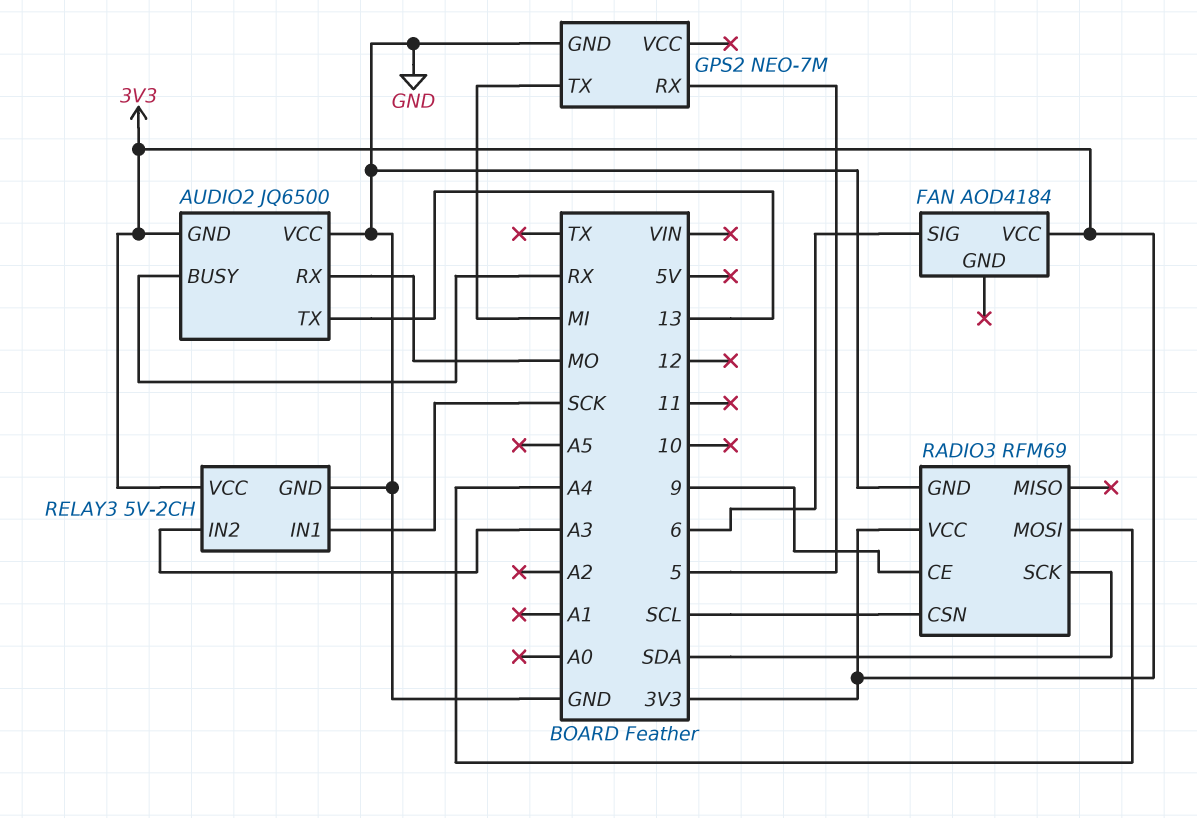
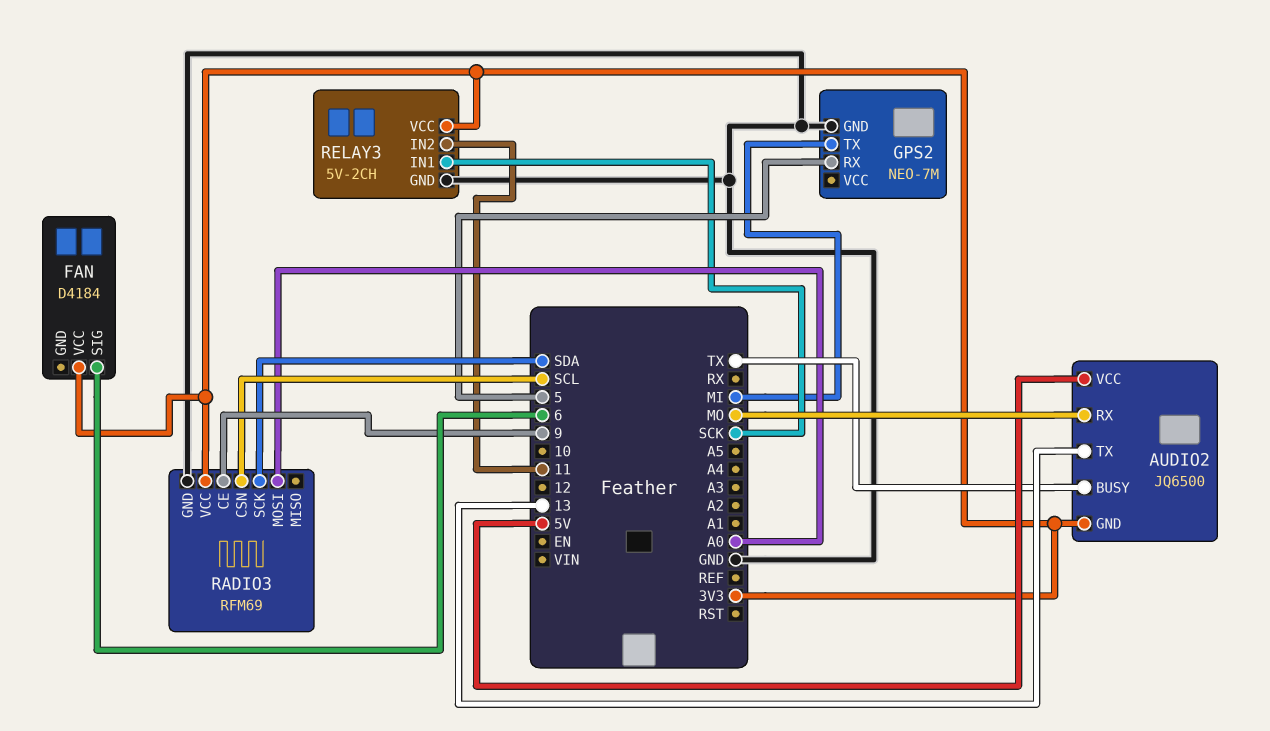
AUDIO2 pin BUSY: RX -> TX
AUDIO2 pin VCC: GND -> 5V
FAN: AOD4184 -> D4184
RADIO3 pin MOSI: A4 -> A0
RELAY3 pin IN2: A3 -> 11

